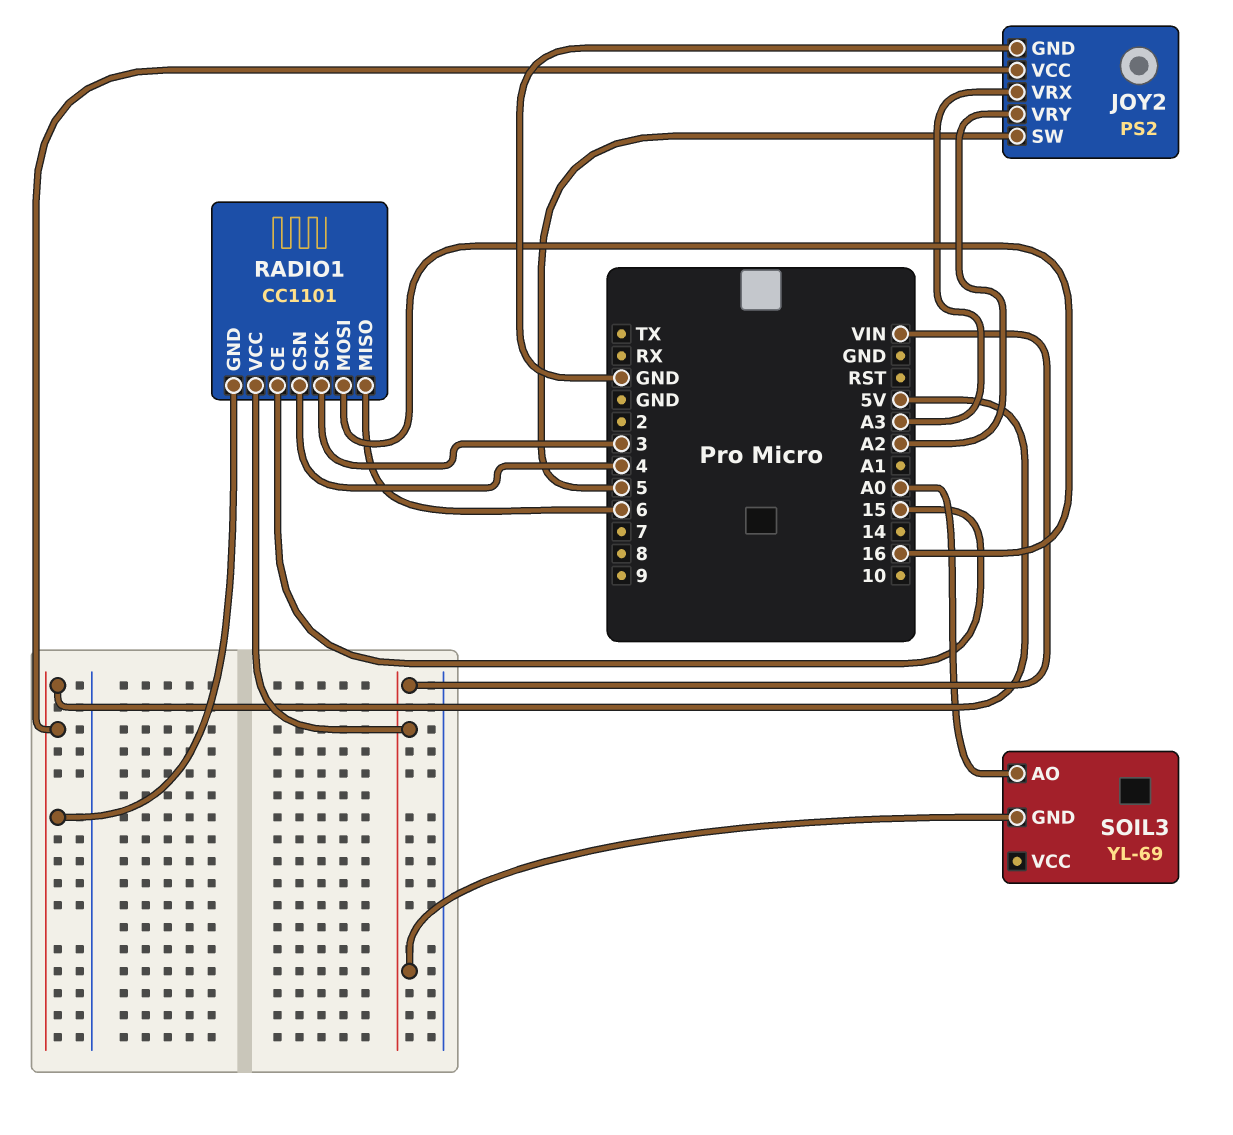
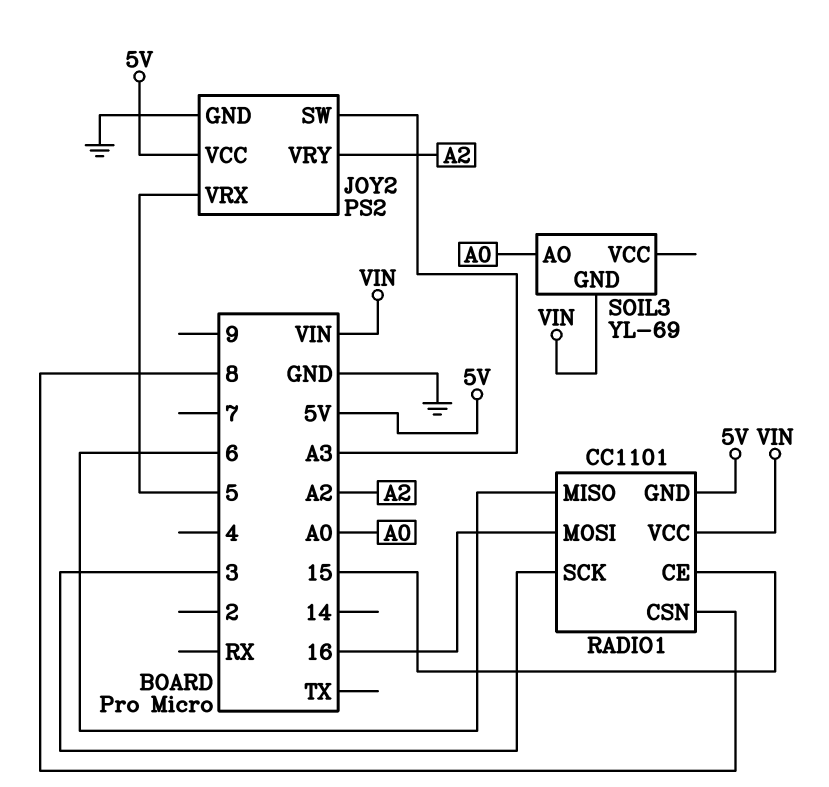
JOY2 pin SW: 5 -> A3
JOY2 pin VRX: A3 -> 5
RADIO1 pin CSN: 4 -> 8

